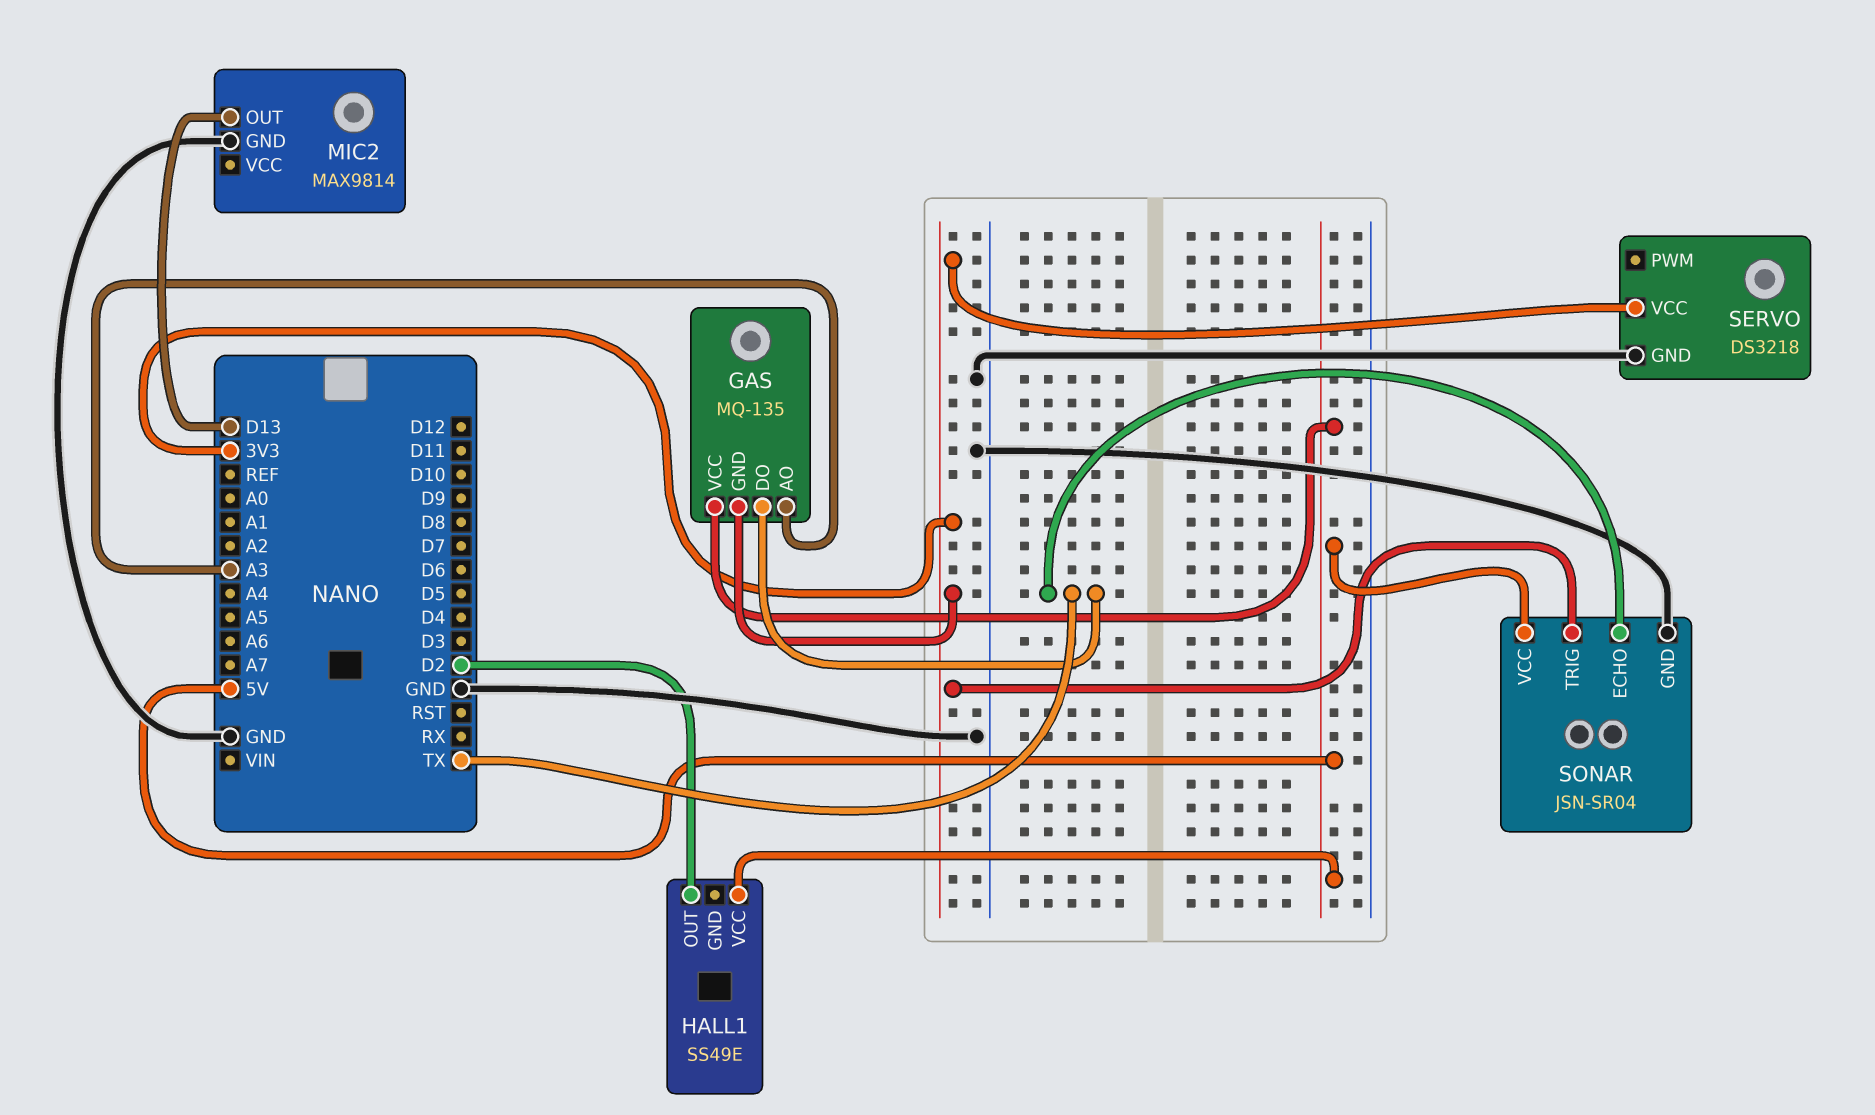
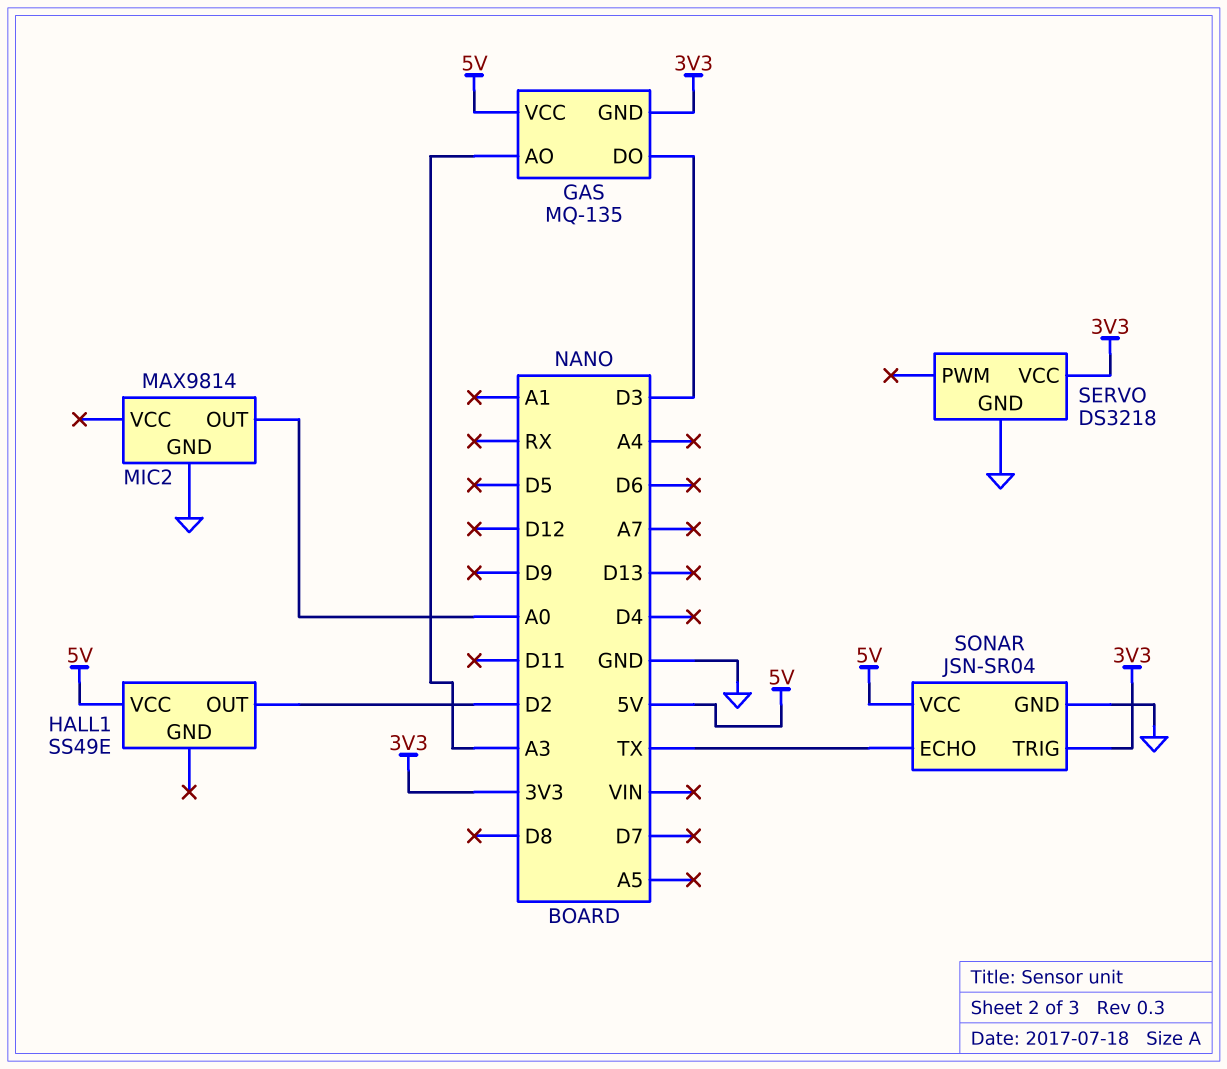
GAS pin DO: TX -> D3
MIC2 pin OUT: D13 -> A0

